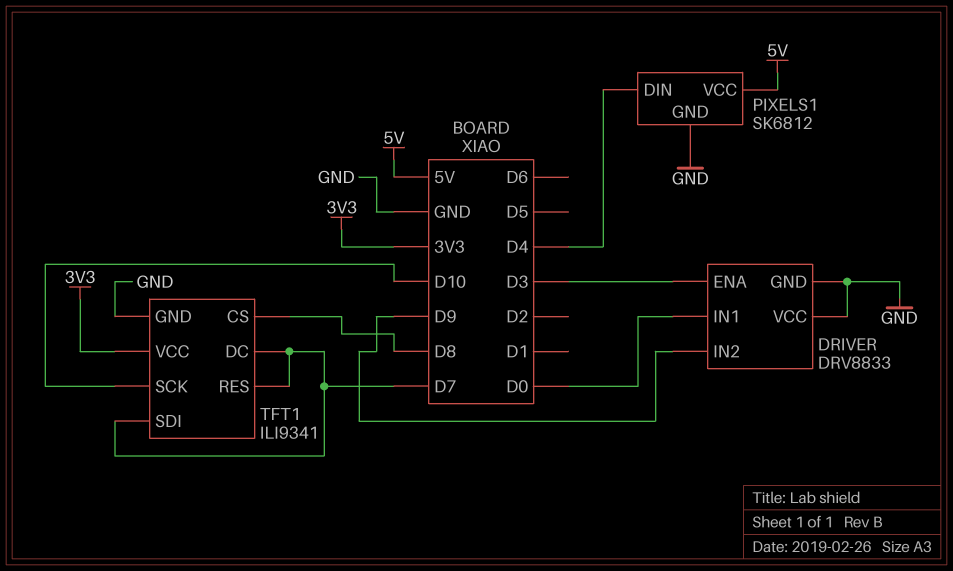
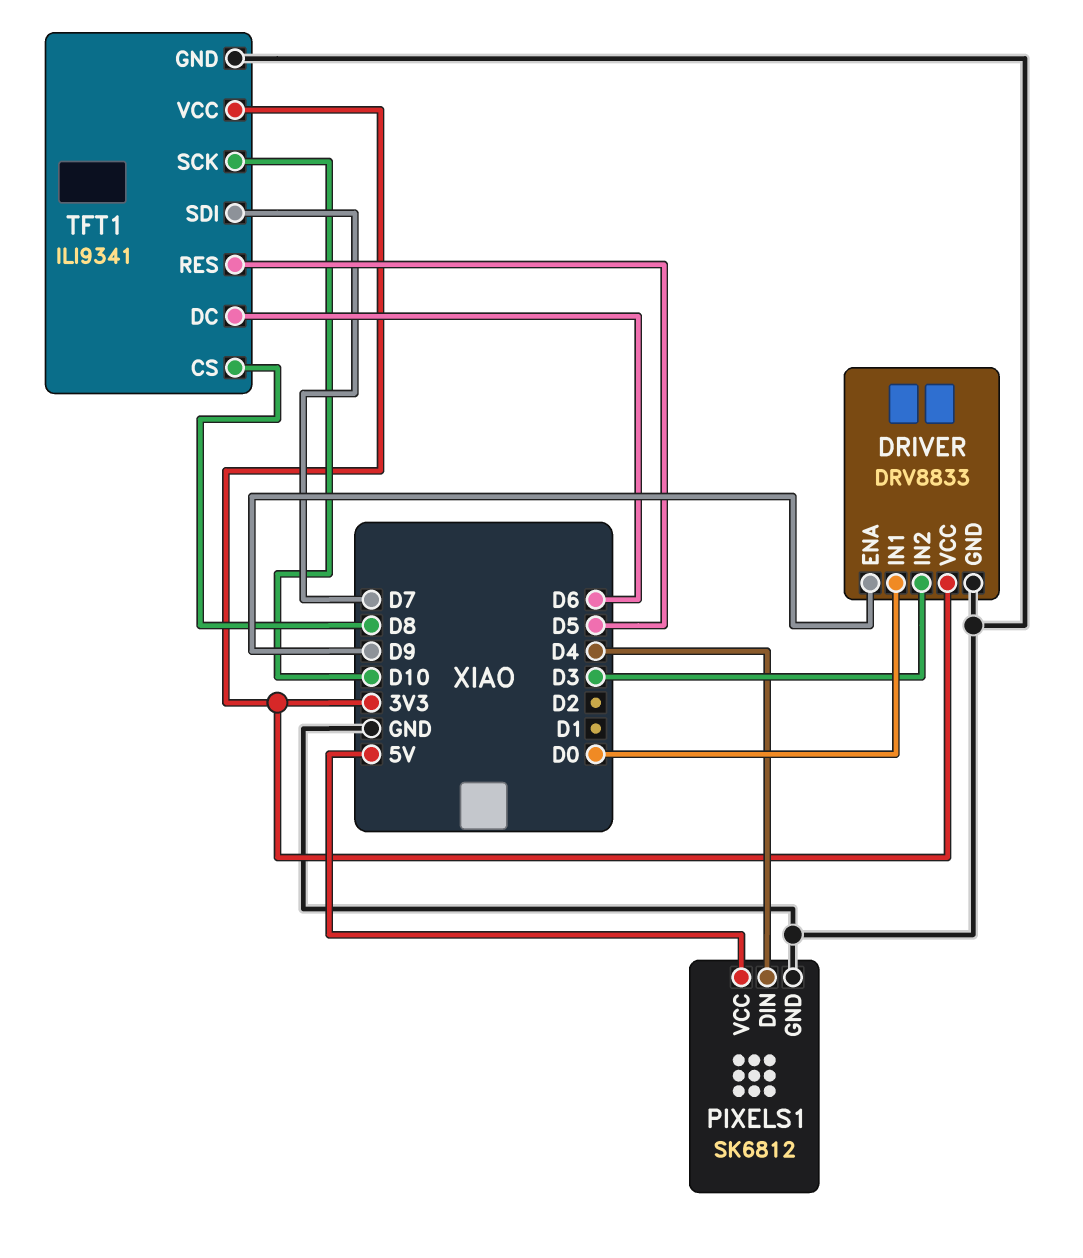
DRIVER pin ENA: D3 -> D9
DRIVER pin IN2: D9 -> D3
DRIVER pin VCC: GND -> 3V3
TFT1 pin DC: D7 -> D6
TFT1 pin RES: D7 -> D5

